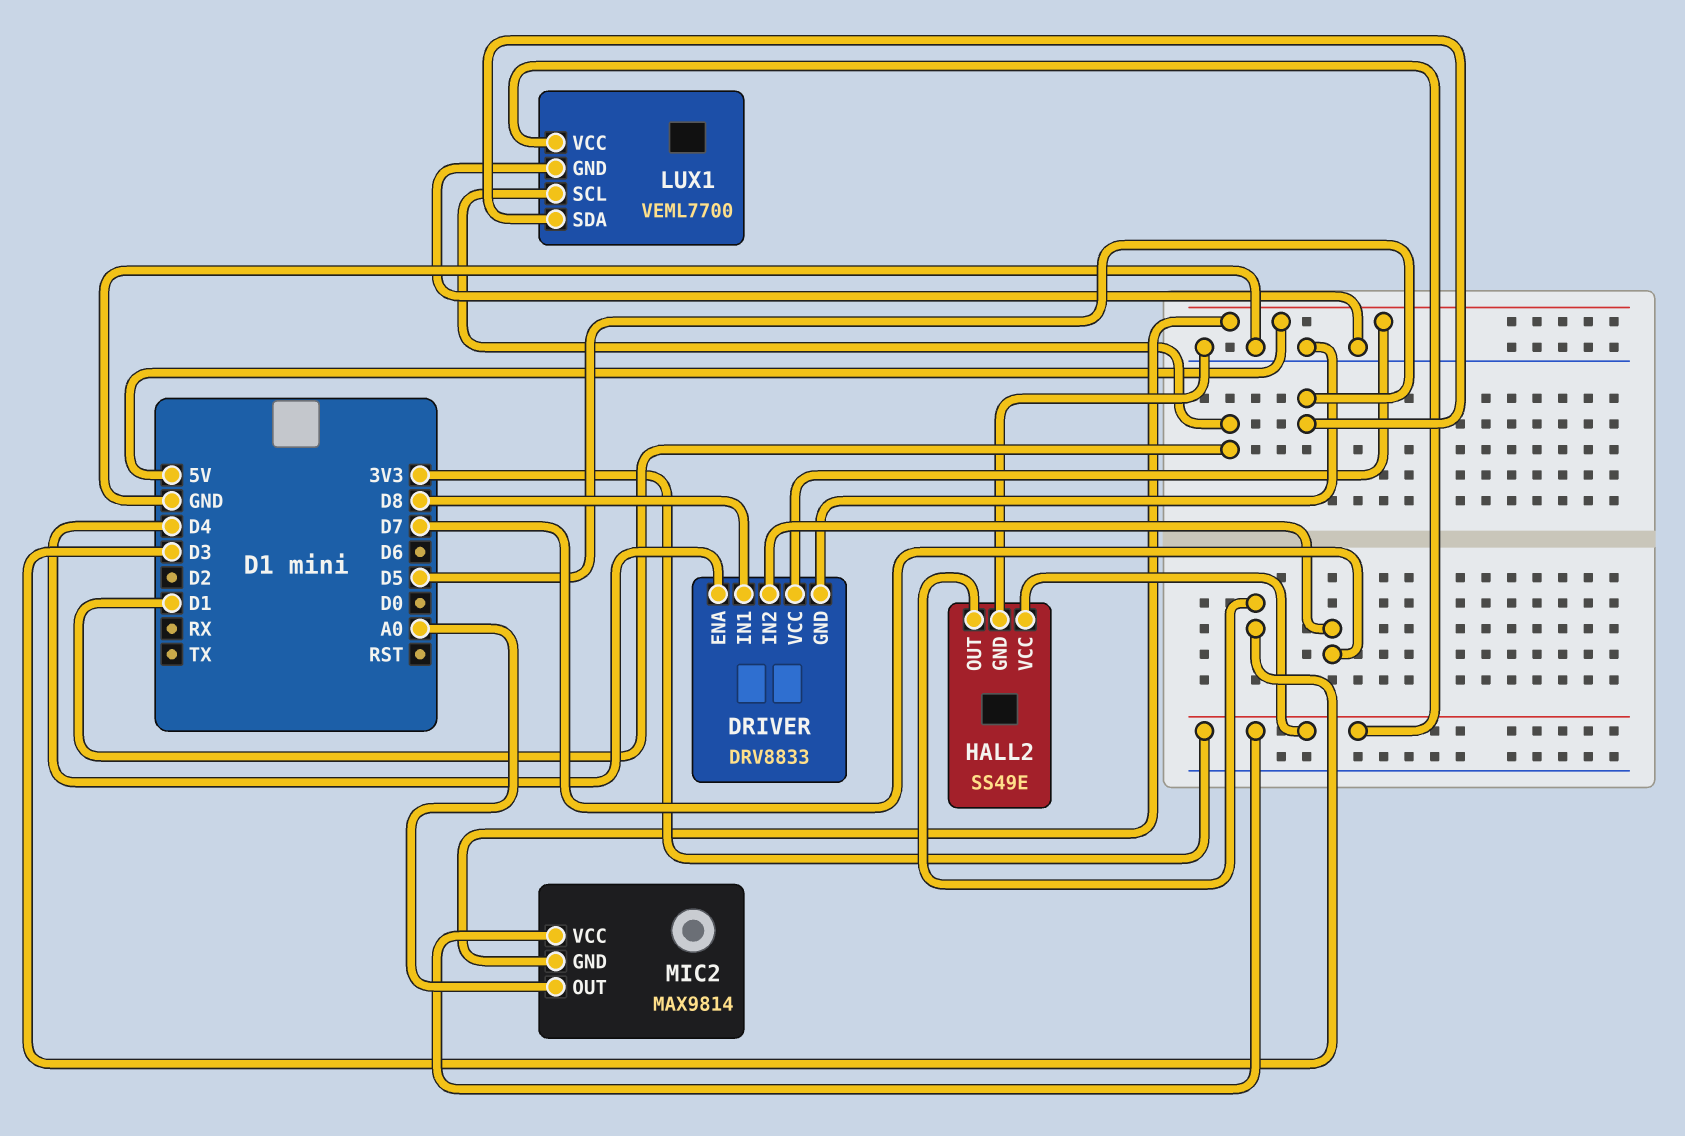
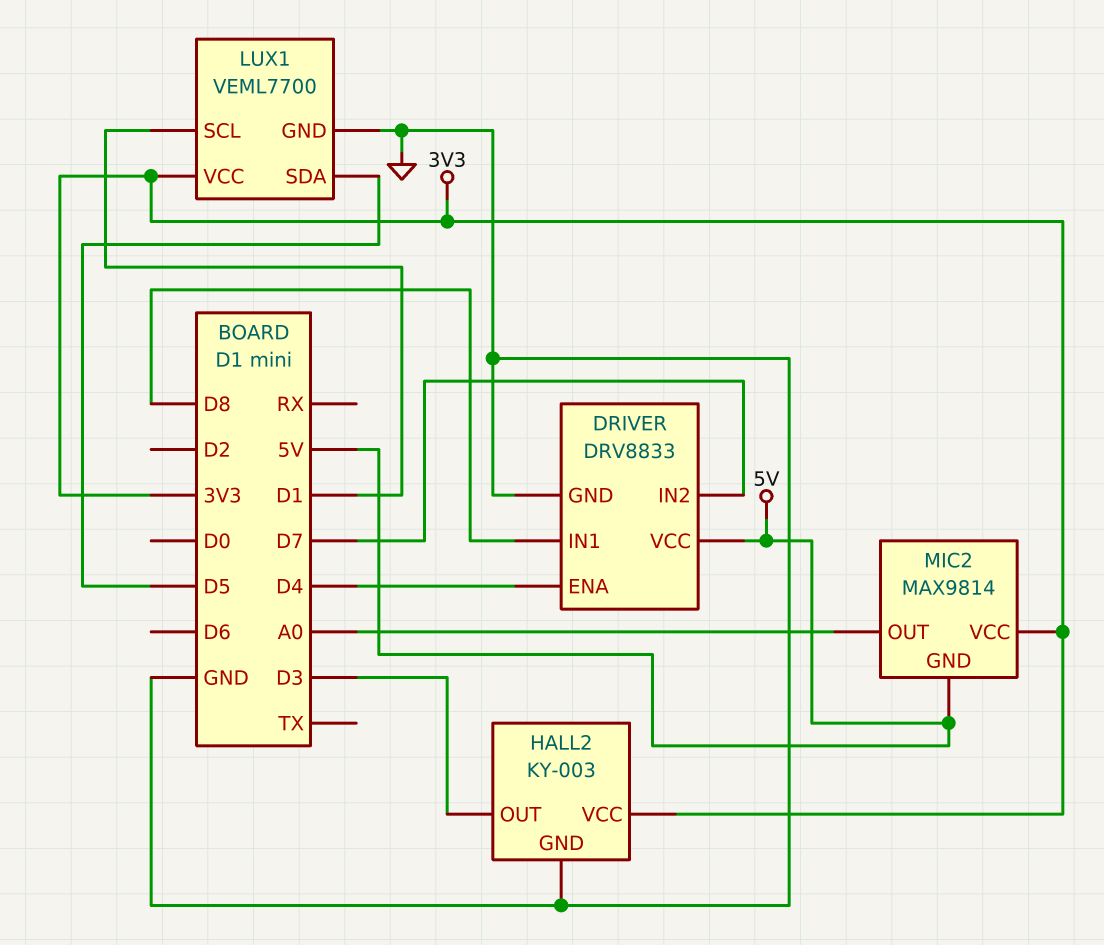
HALL2: SS49E -> KY-003

